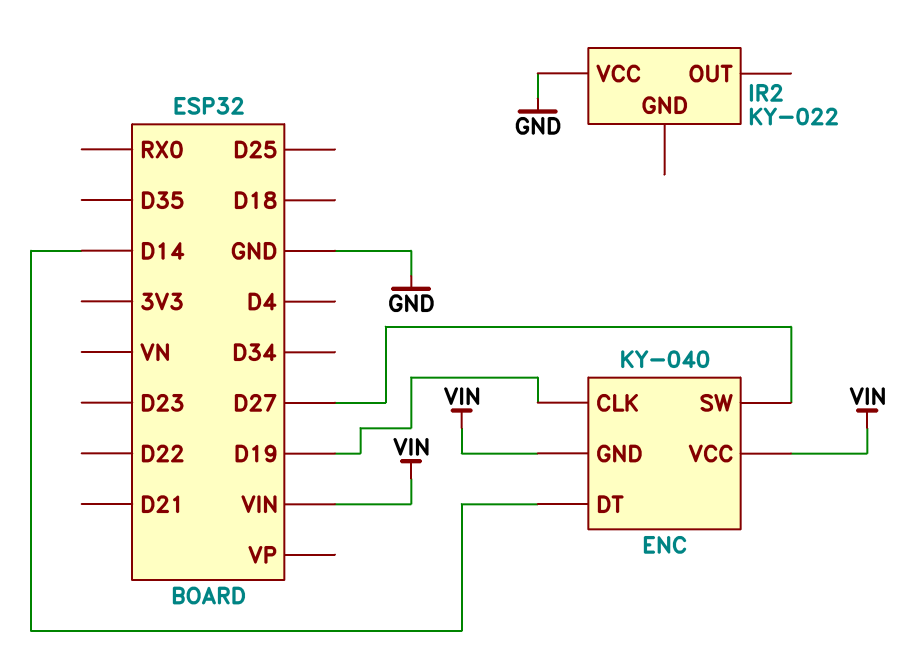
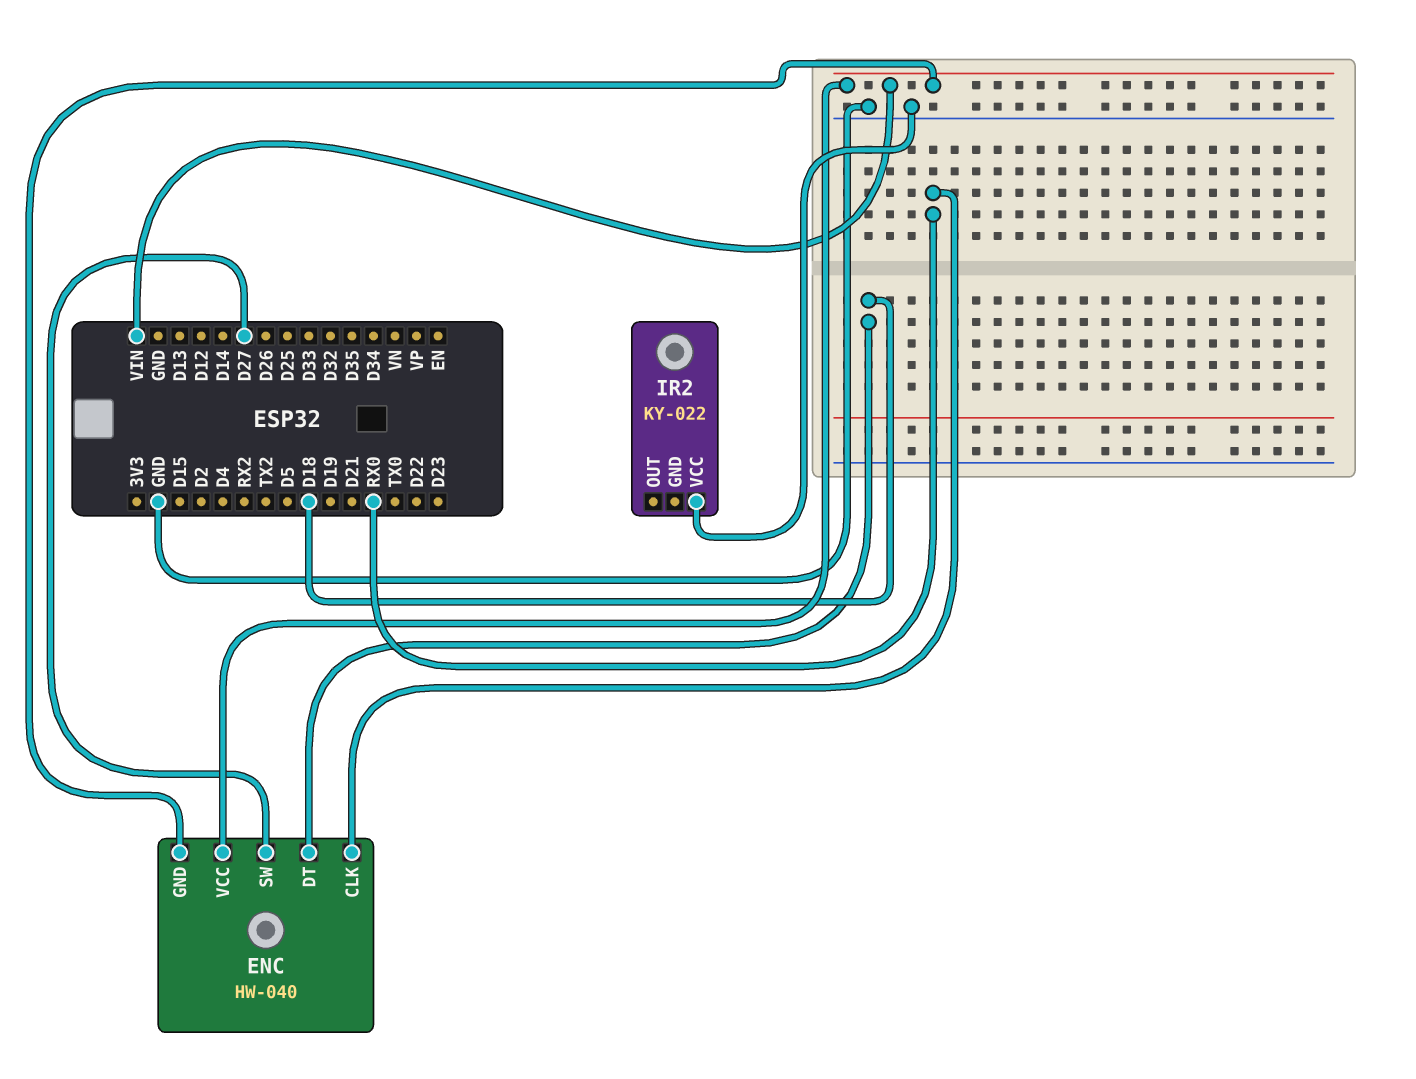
ENC: KY-040 -> HW-040
ENC pin CLK: D19 -> RX0
ENC pin DT: D14 -> D18

